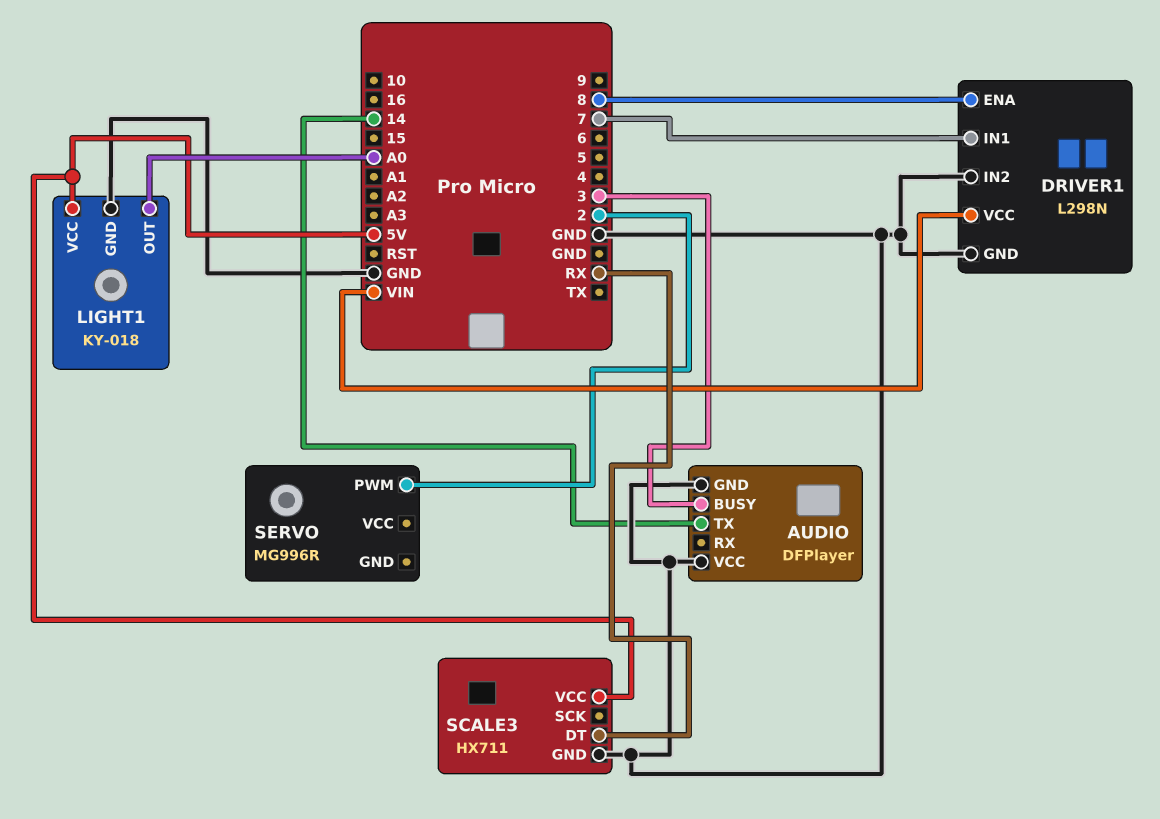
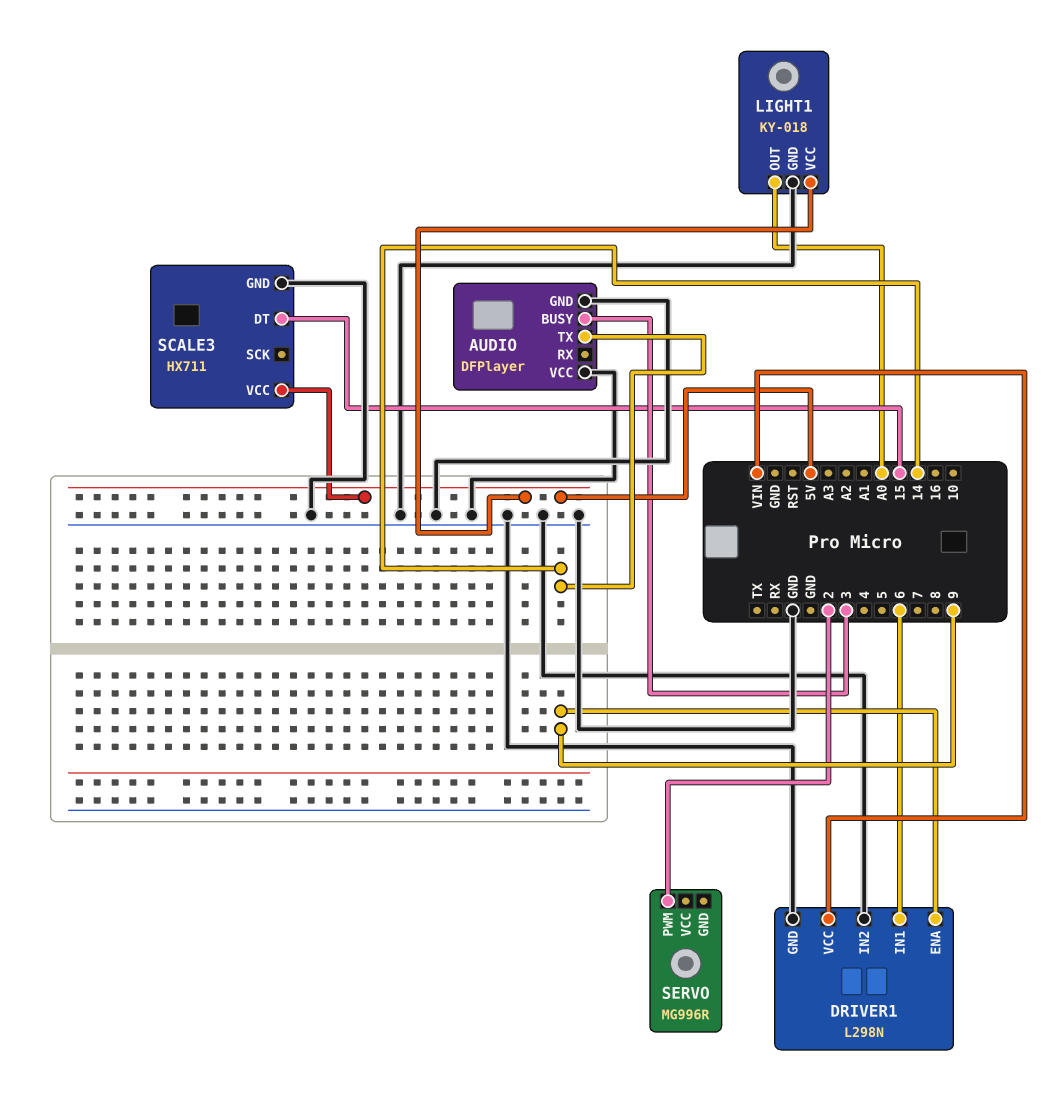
DRIVER1 pin ENA: 8 -> 9
DRIVER1 pin IN1: 7 -> 6
SCALE3 pin DT: RX -> 15

